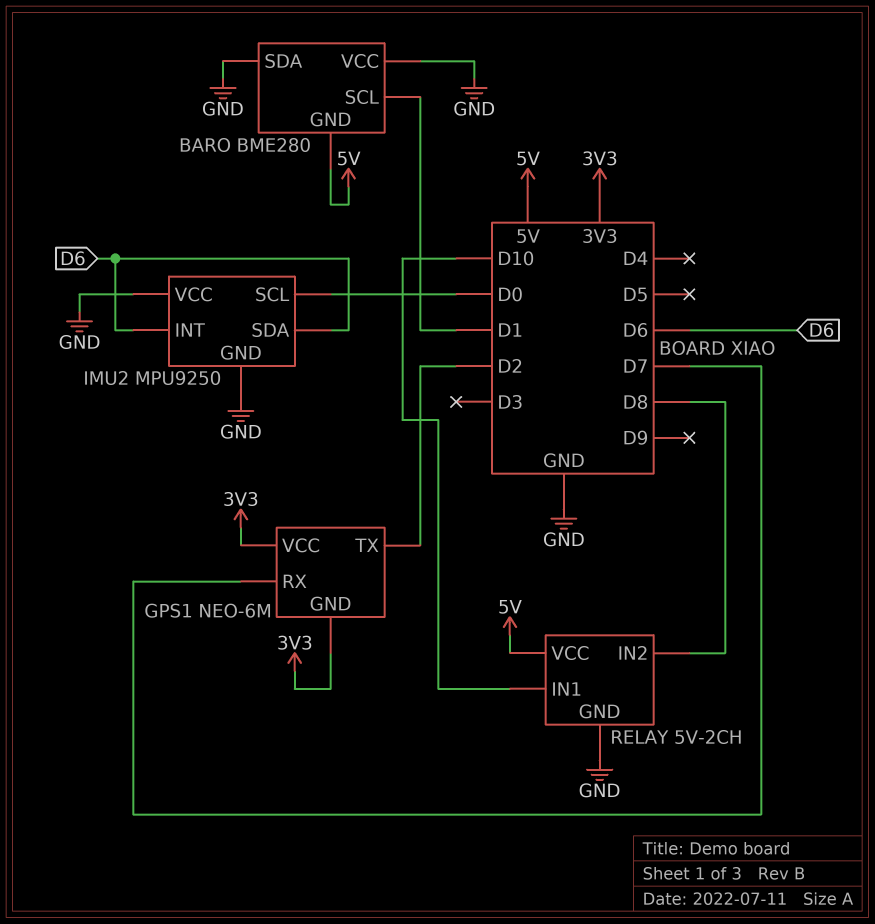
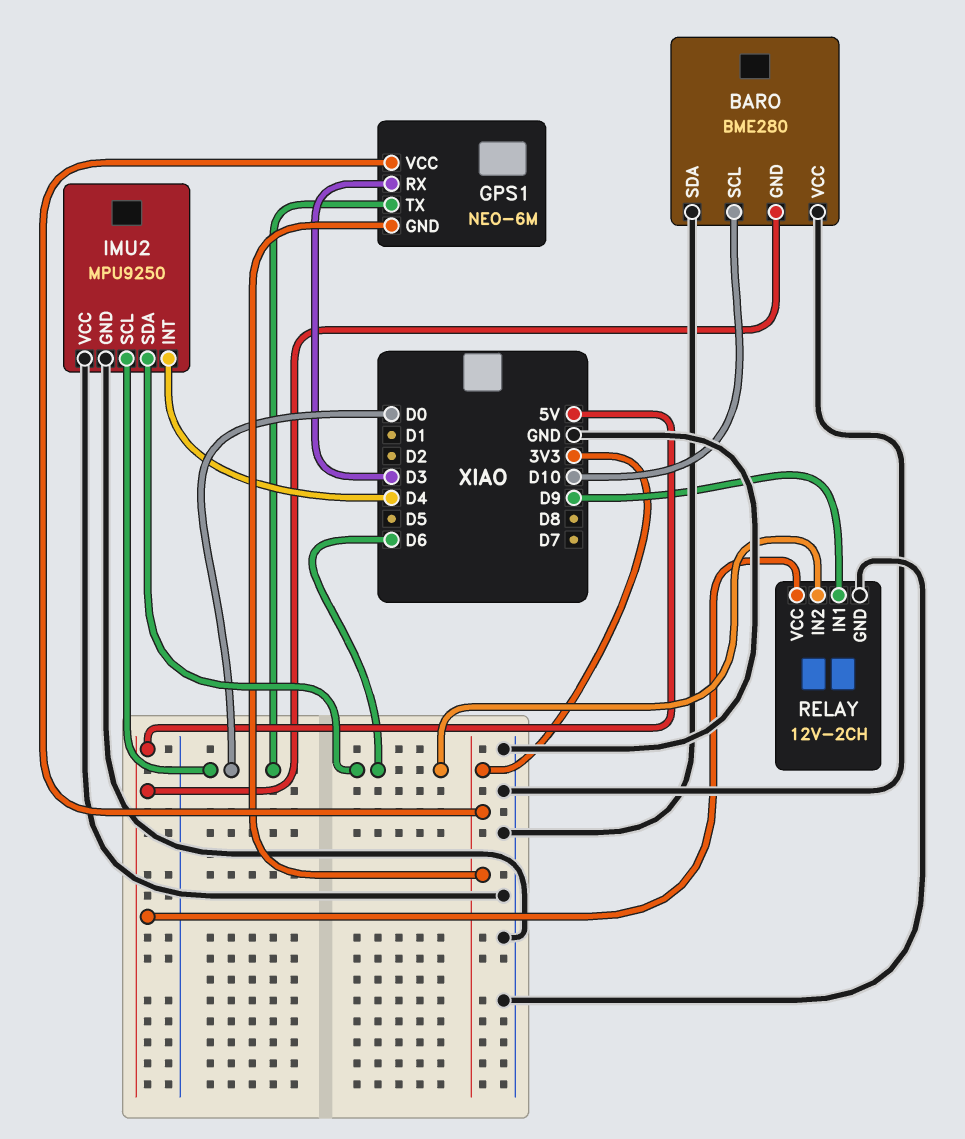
BARO pin SCL: D1 -> D10
GPS1 pin RX: D7 -> D3
GPS1 pin TX: D2 -> D0
IMU2 pin INT: D6 -> D4
RELAY: 5V-2CH -> 12V-2CH
RELAY pin IN1: D10 -> D9
RELAY pin IN2: D8 -> D6

